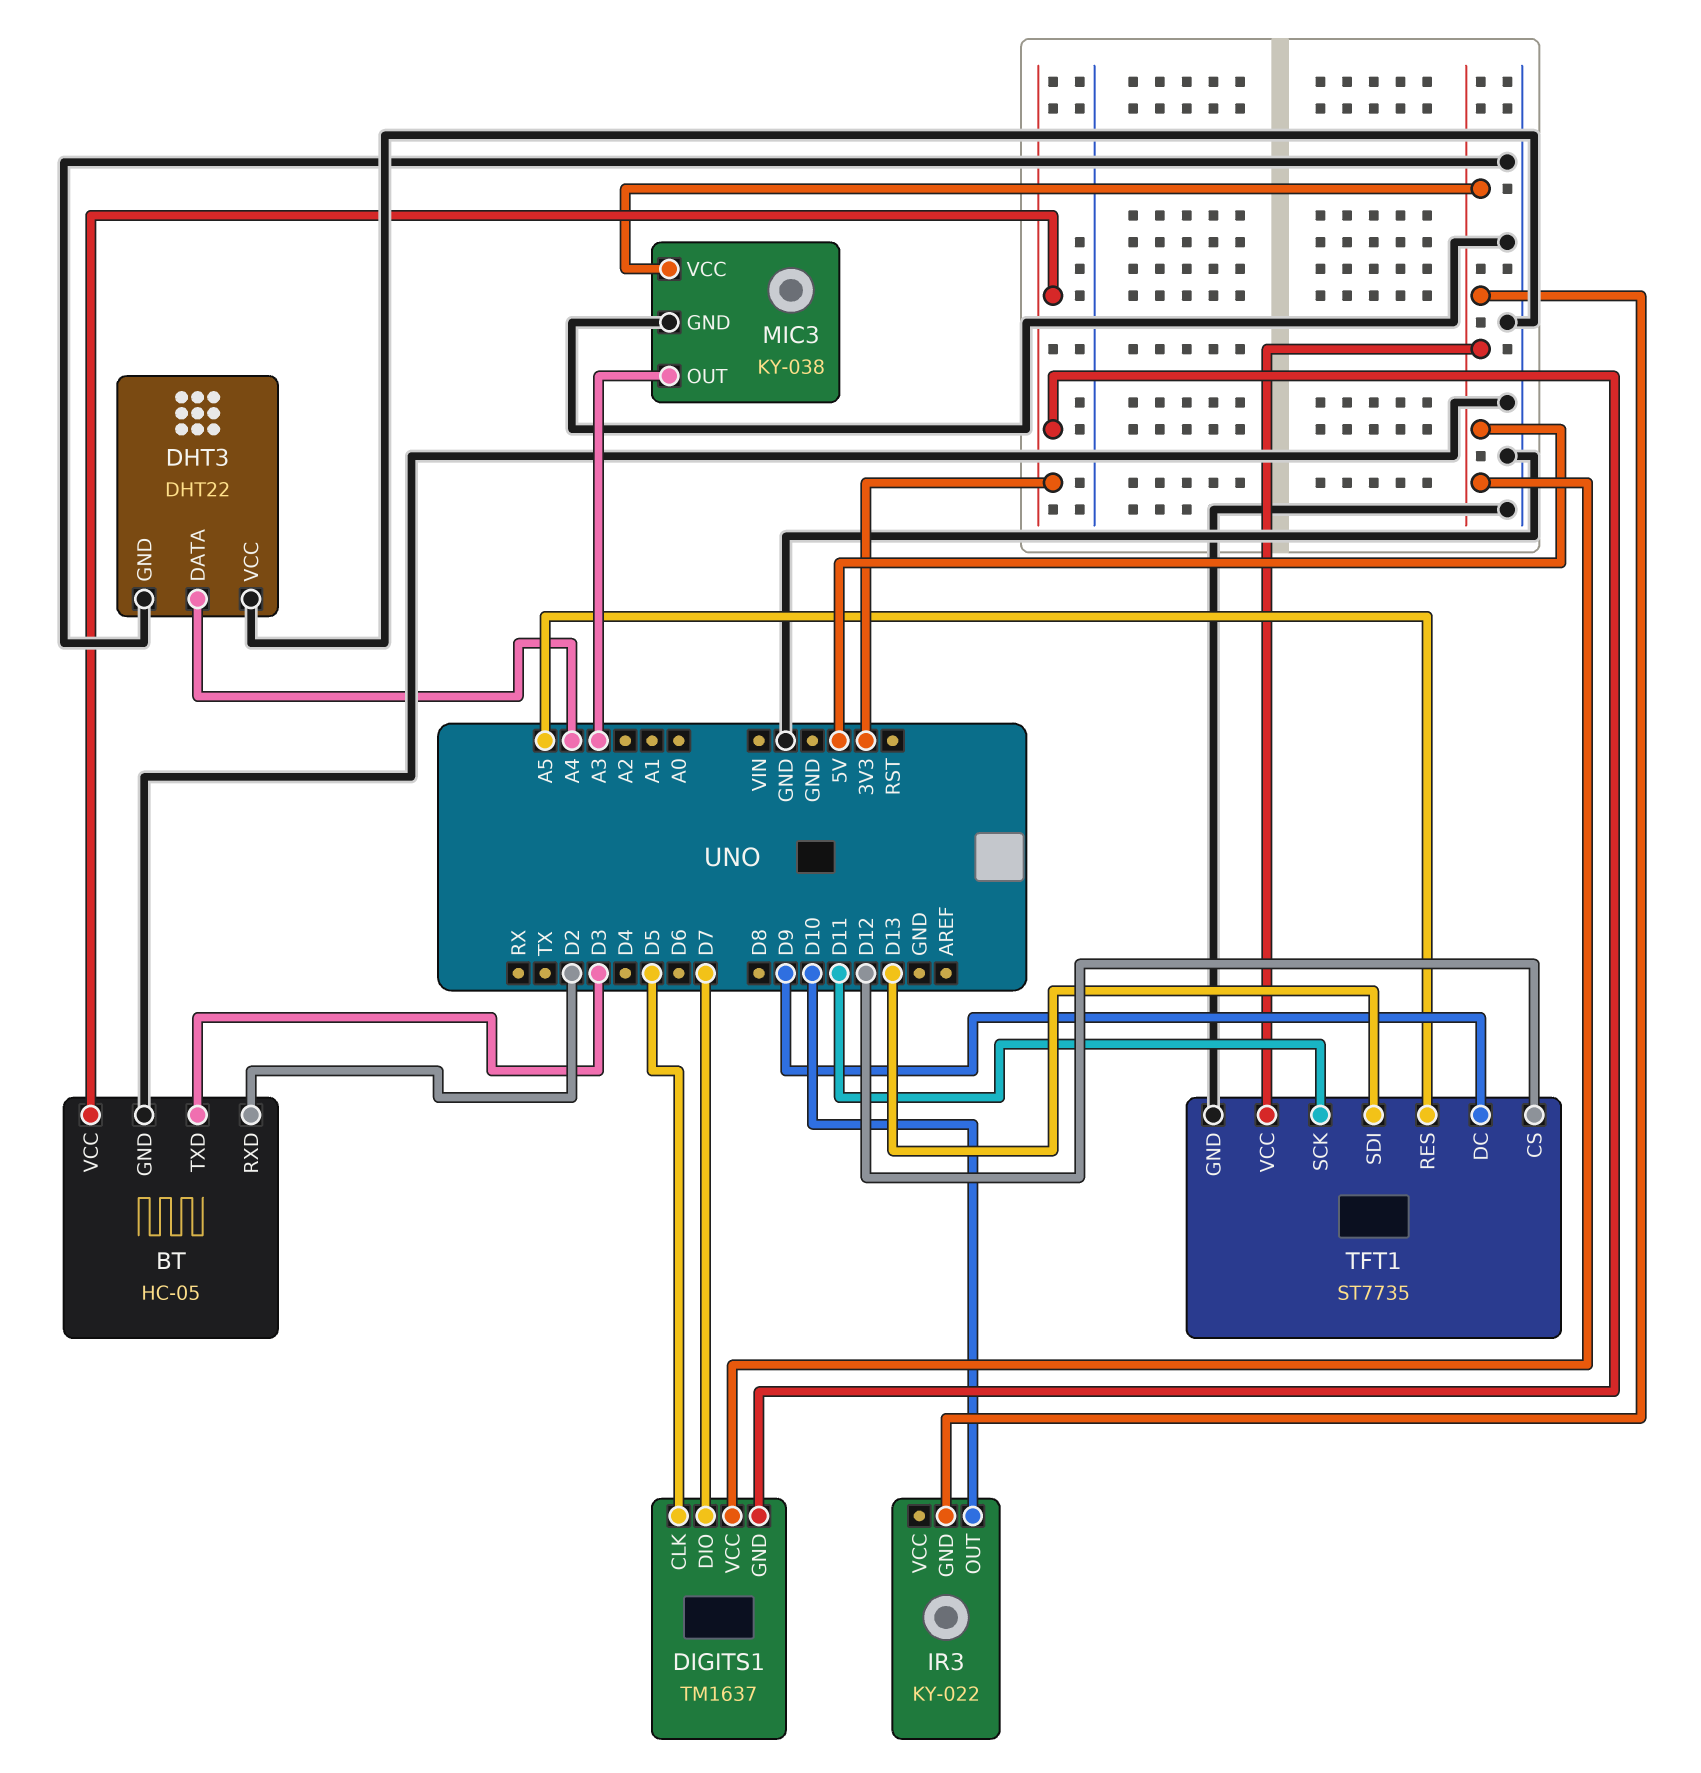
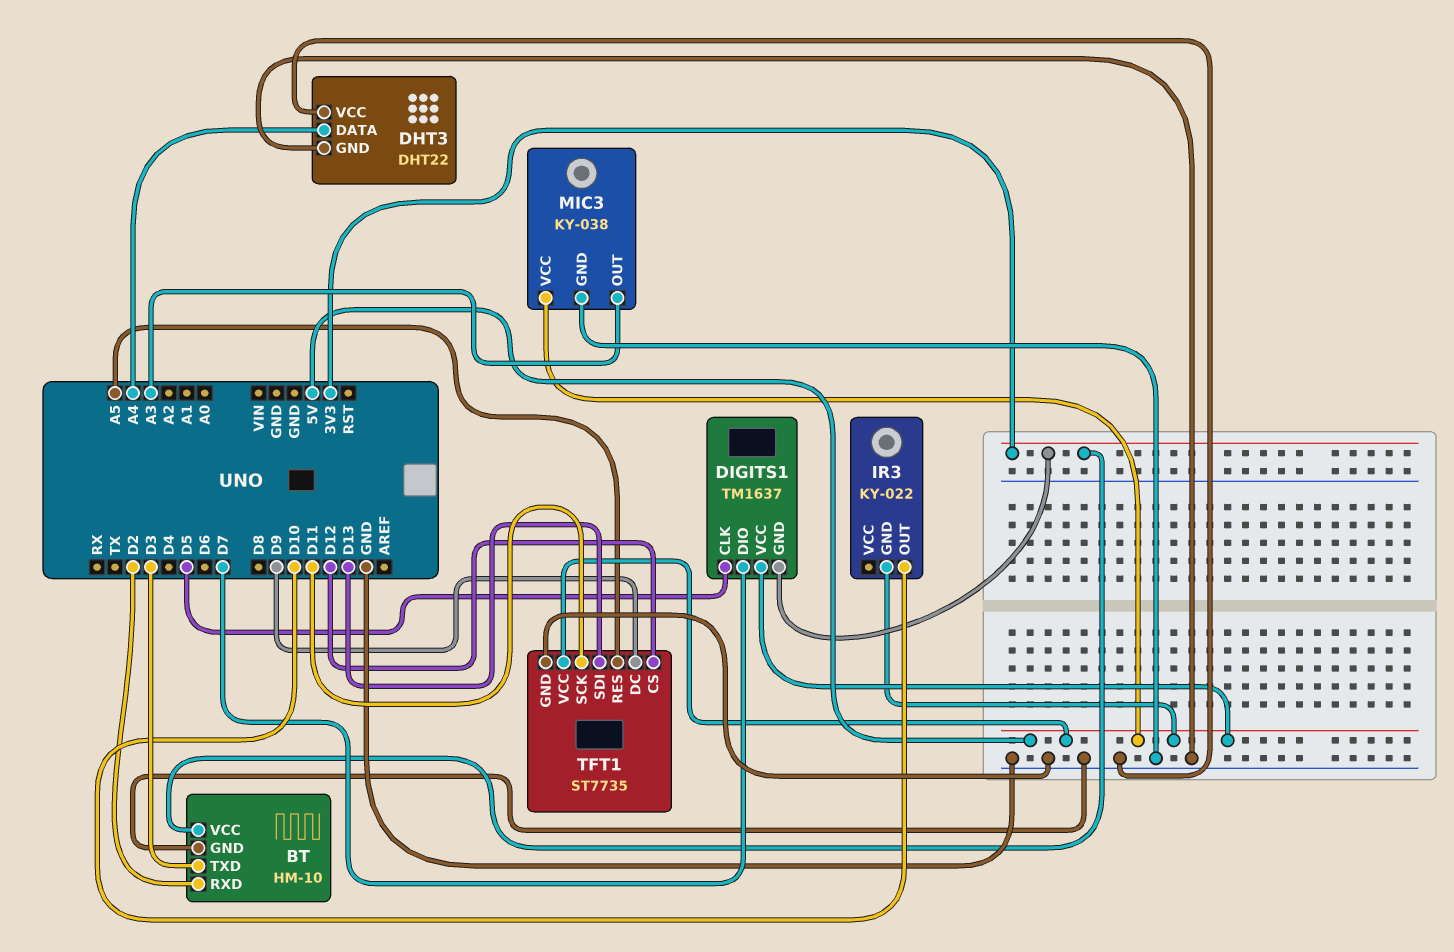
BT: HC-05 -> HM-10

